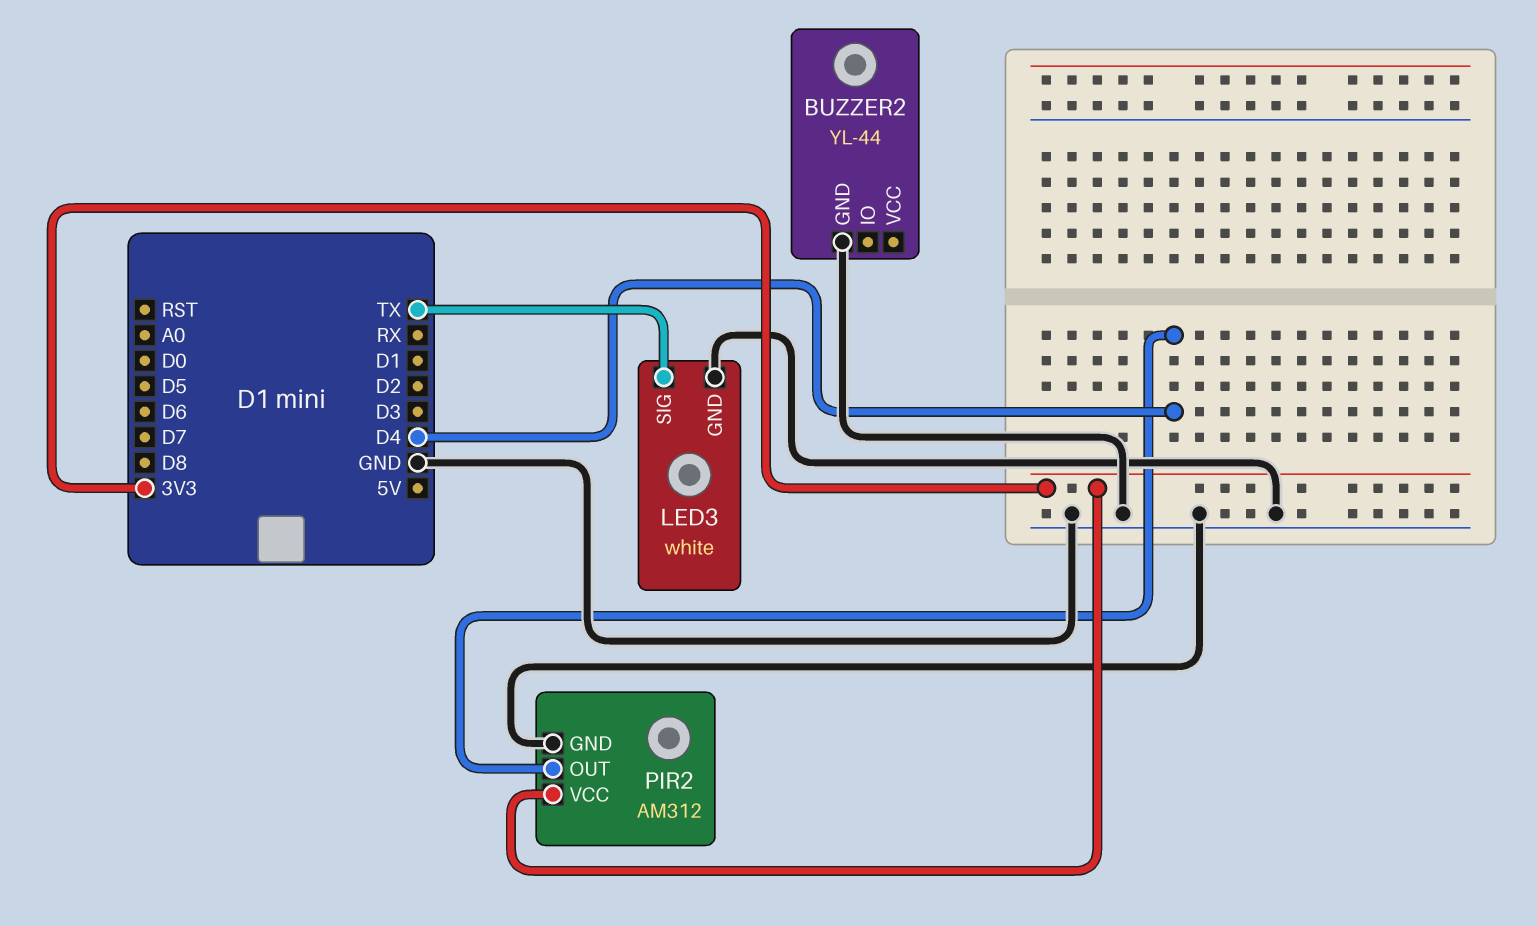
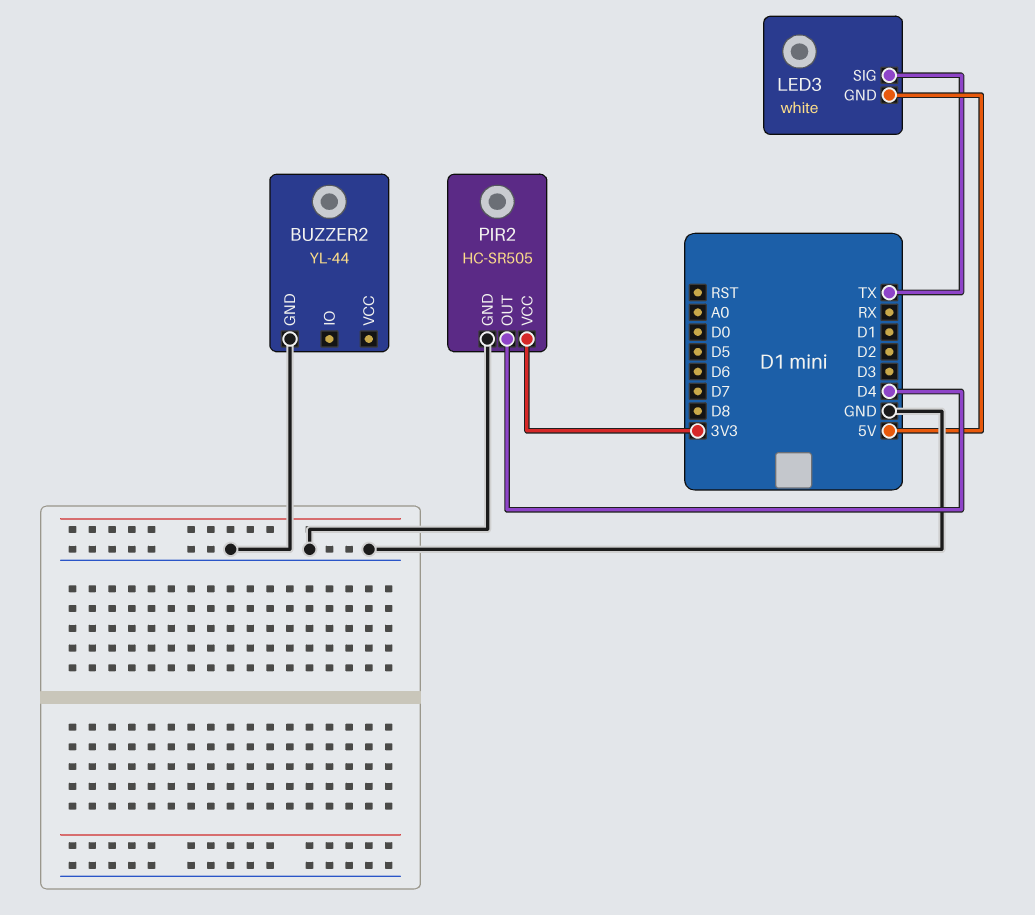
LED3 pin GND: GND -> 5V
PIR2: AM312 -> HC-SR505

